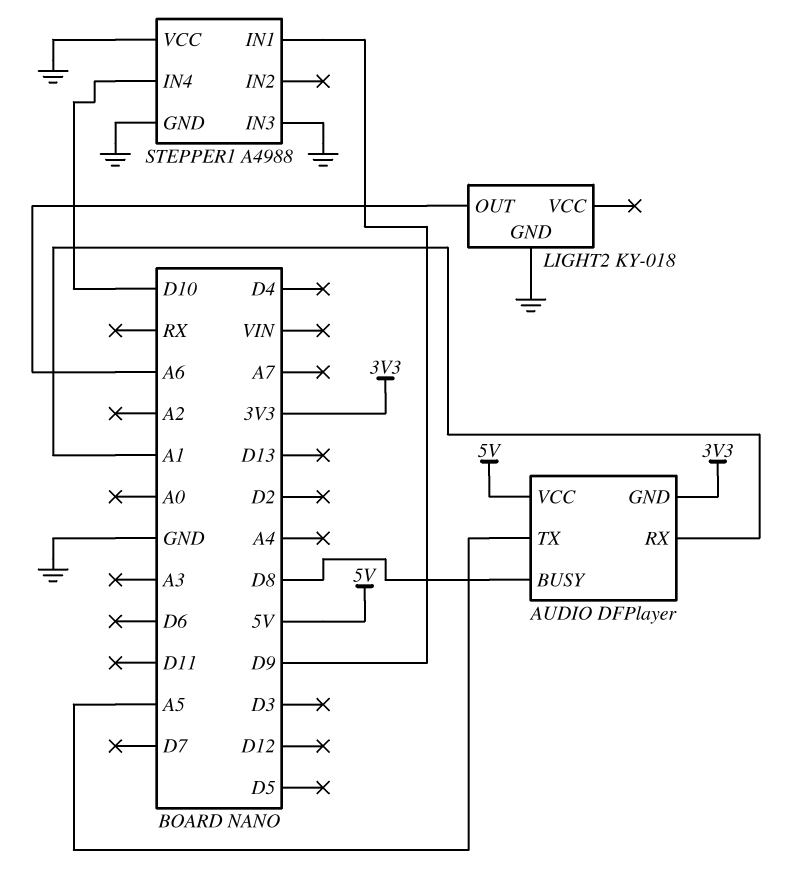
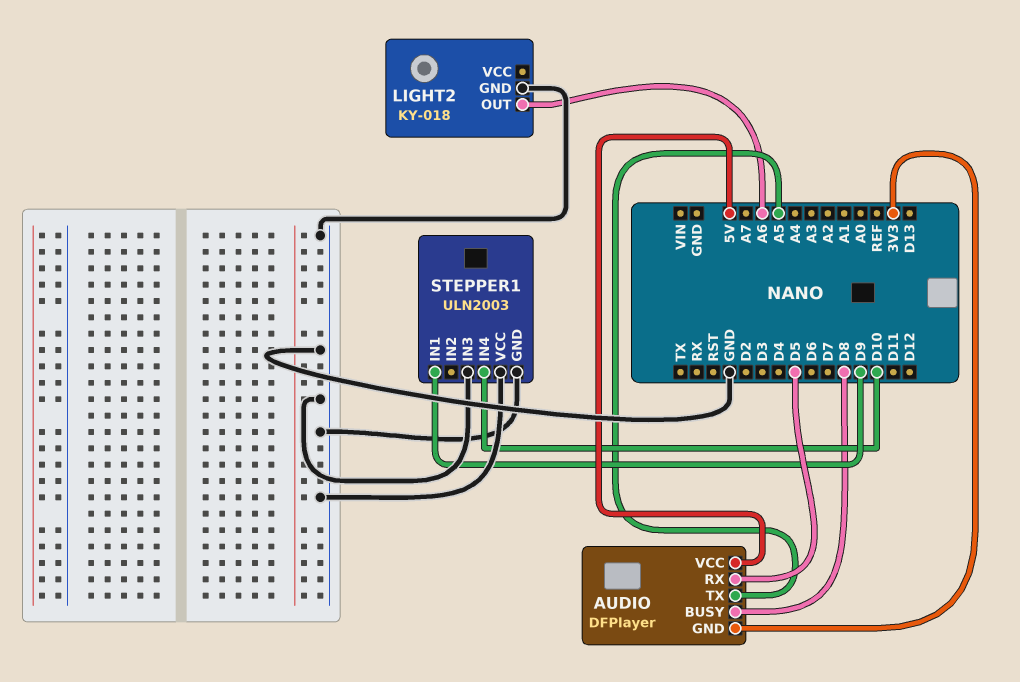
AUDIO pin RX: A1 -> D5
STEPPER1: A4988 -> ULN2003

